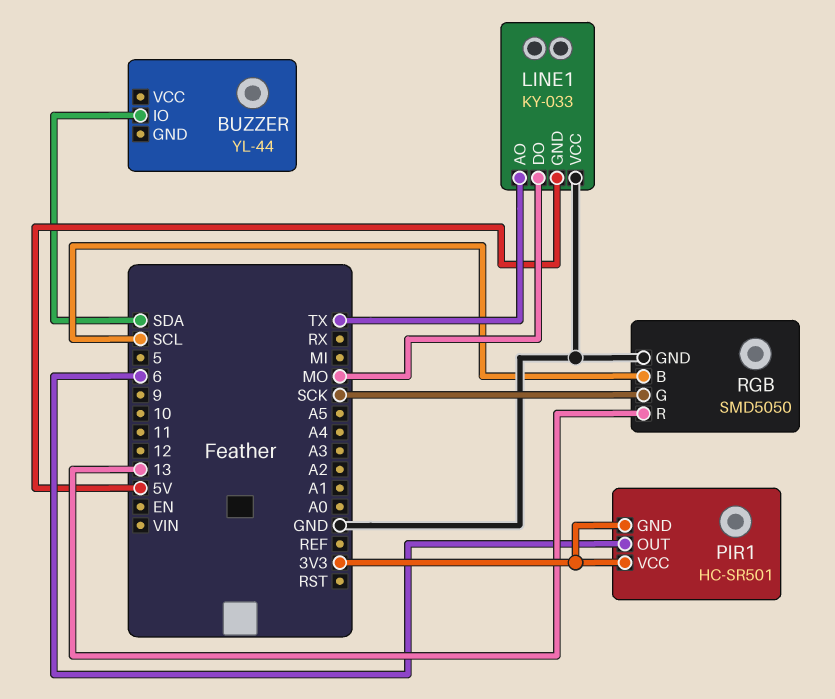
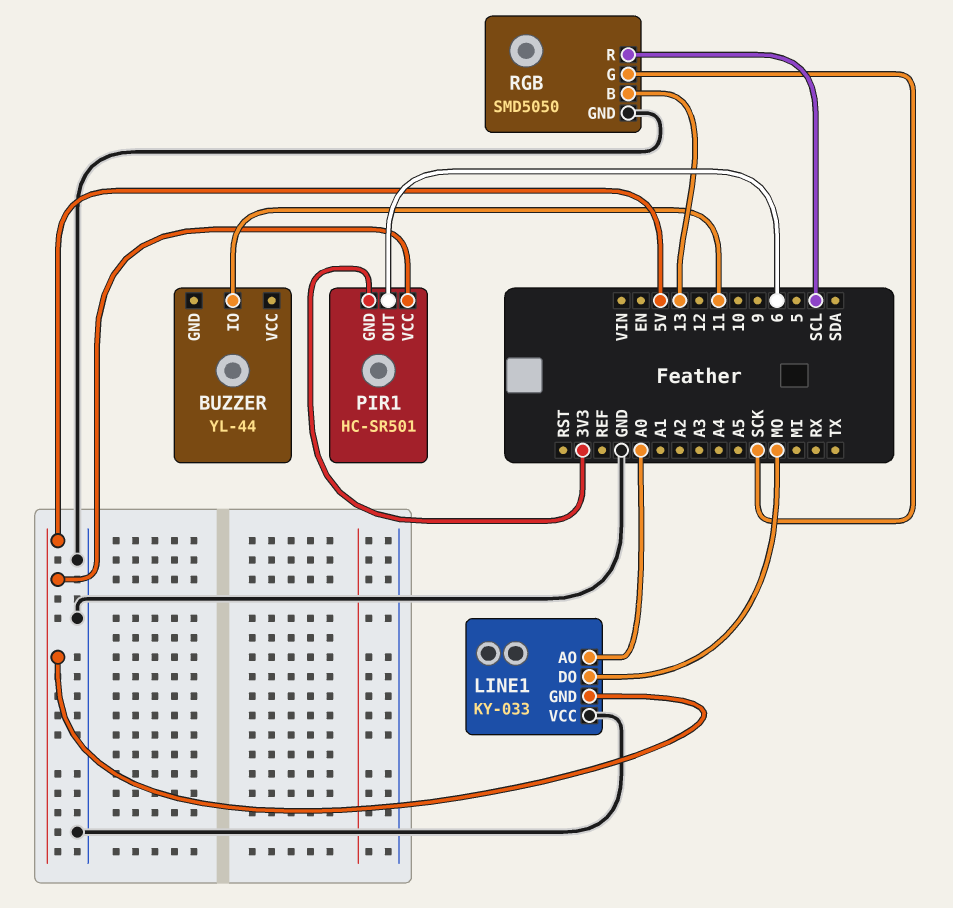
BUZZER pin IO: SDA -> 11
LINE1 pin AO: TX -> A0
PIR1 pin VCC: 3V3 -> 5V
RGB pin B: SCL -> 13
RGB pin R: 13 -> SCL

